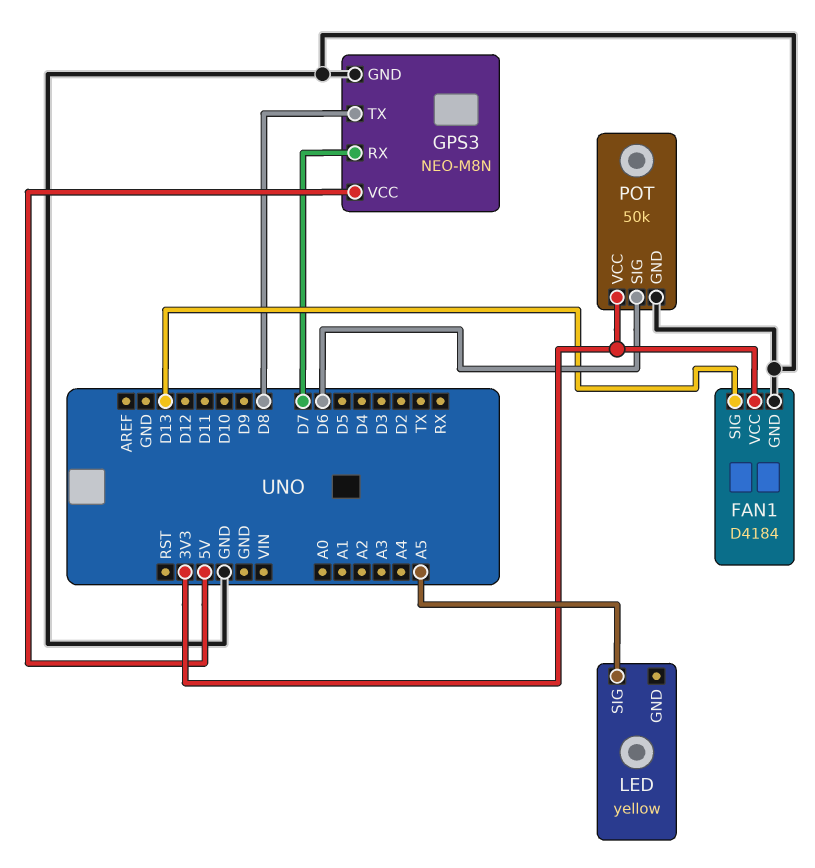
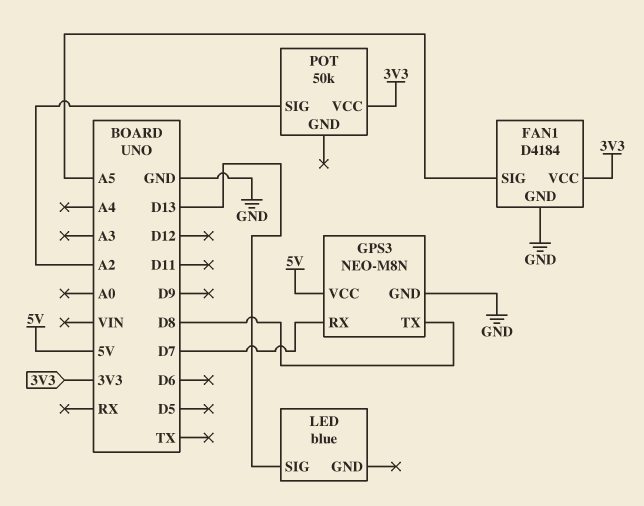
FAN1 pin SIG: D13 -> A5
LED: yellow -> blue
LED pin SIG: A5 -> D13
POT pin GND: GND -> none
POT pin SIG: D6 -> A2

